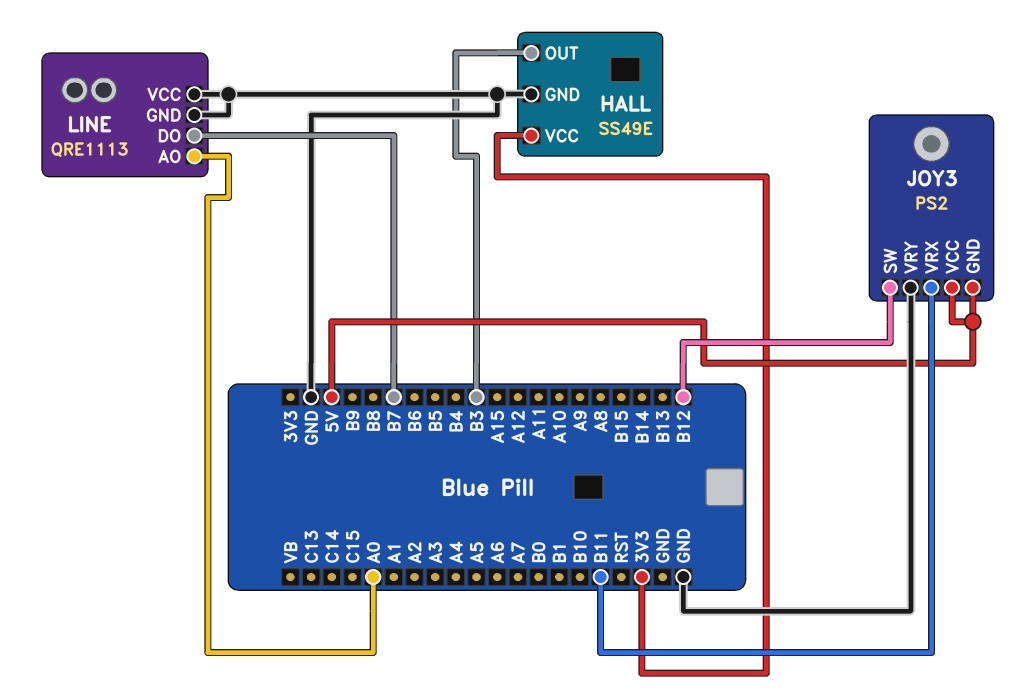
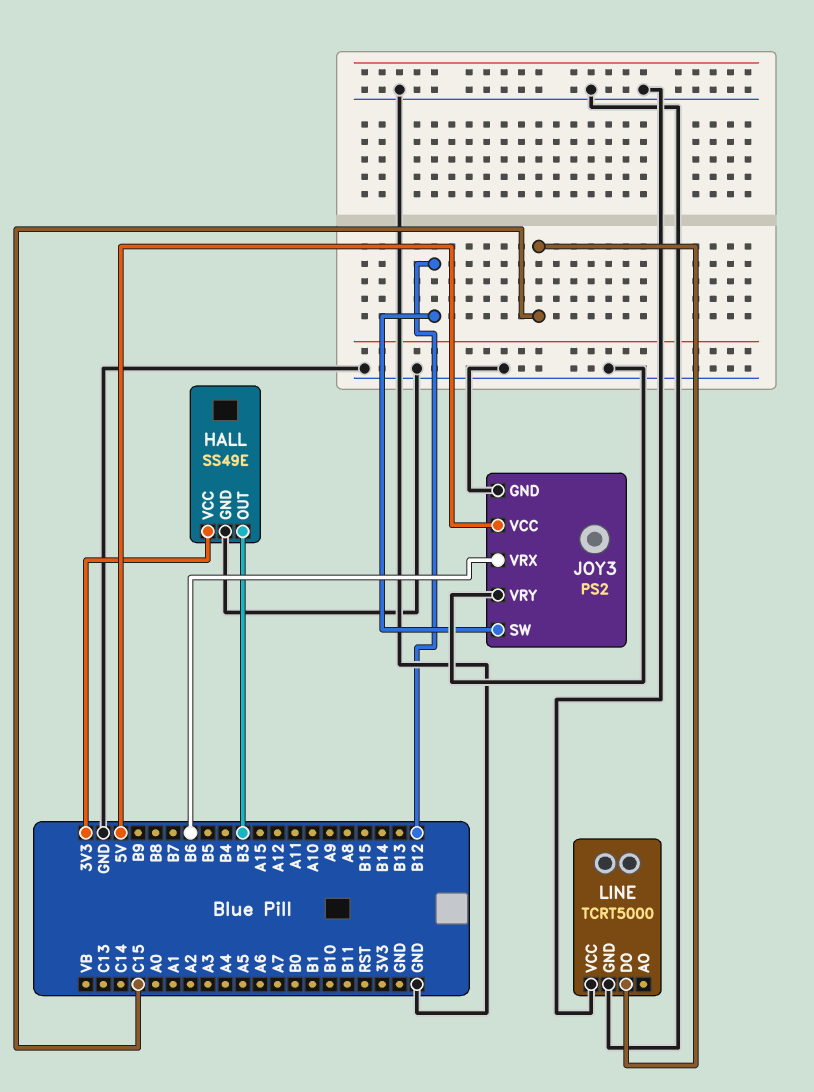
JOY3 pin GND: 5V -> GND
JOY3 pin VRX: B11 -> B6
LINE: QRE1113 -> TCRT5000
LINE pin AO: A0 -> none
LINE pin DO: B7 -> C15

